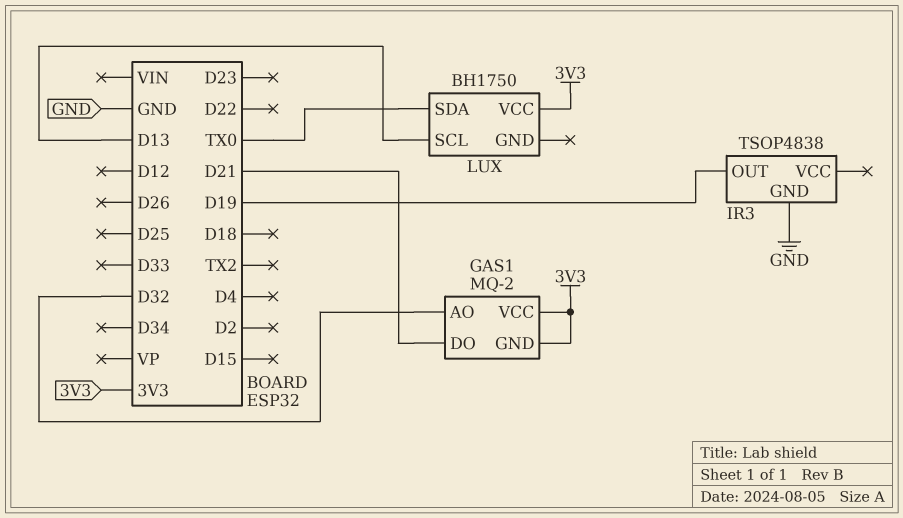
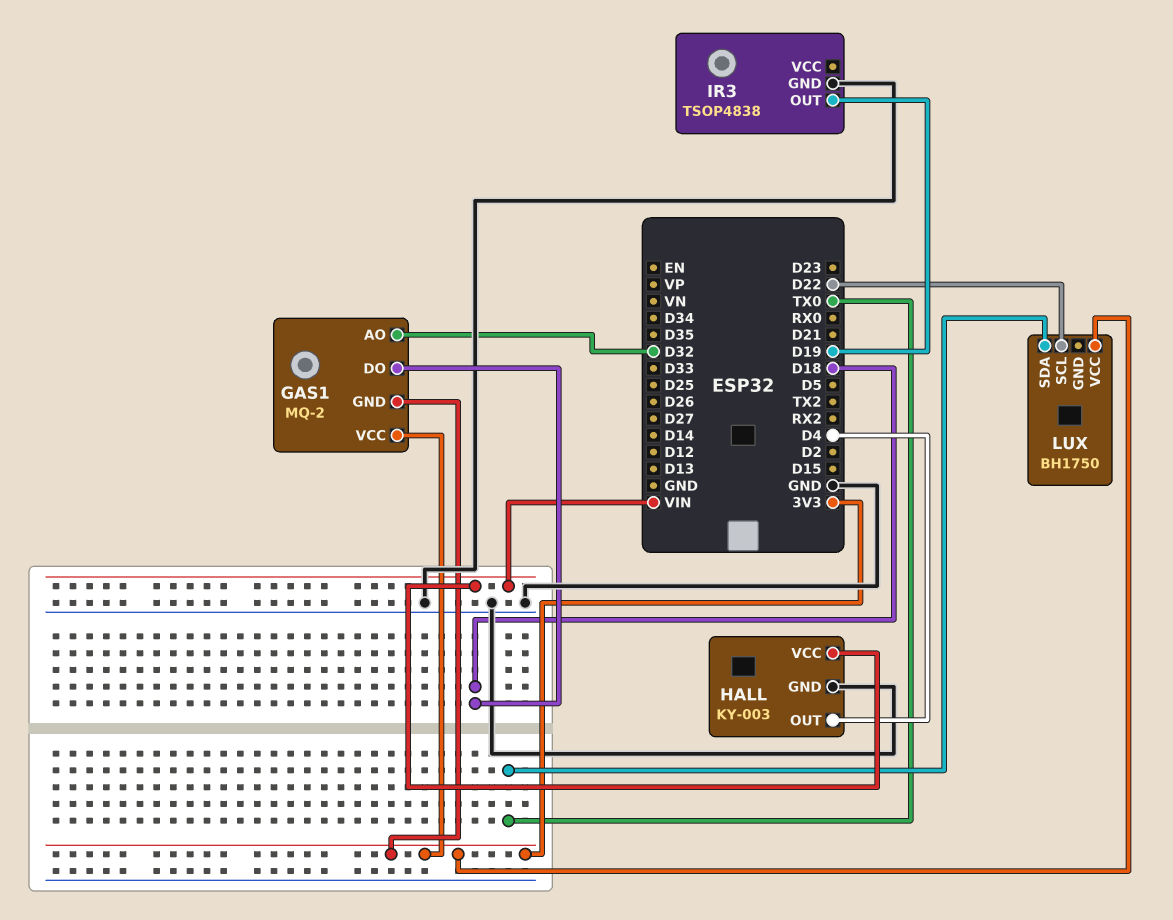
GAS1 pin DO: D21 -> D18
HALL: none -> KY-003
HALL pin GND: none -> GND
HALL pin OUT: none -> D4
HALL pin VCC: none -> VIN
LUX pin SCL: D13 -> D22

